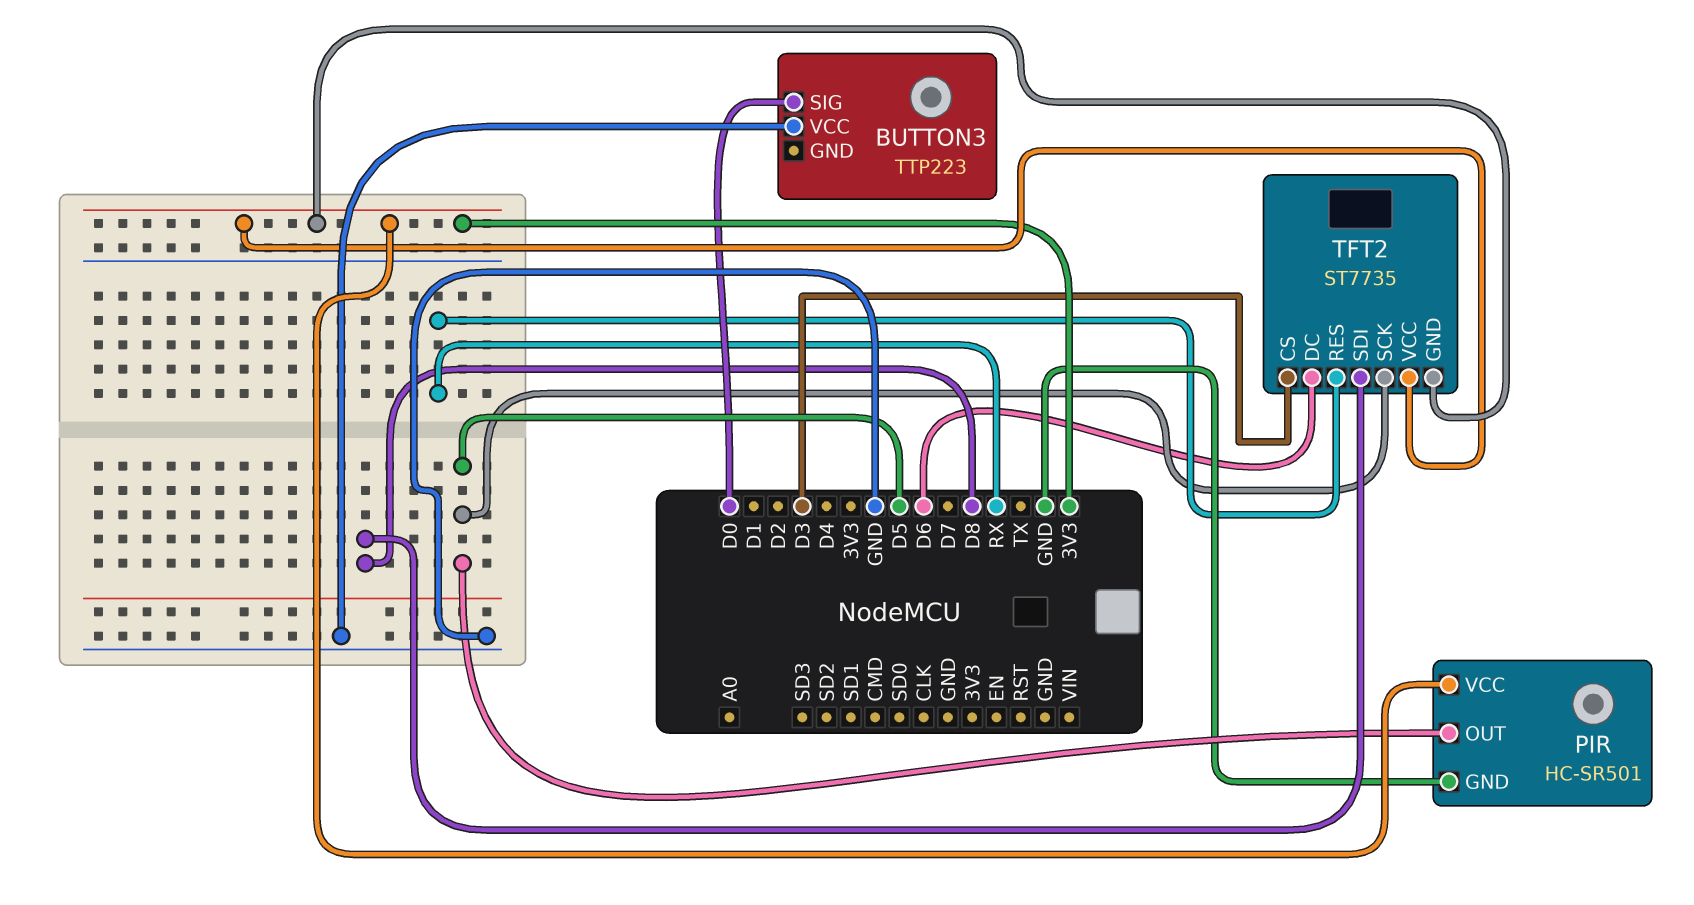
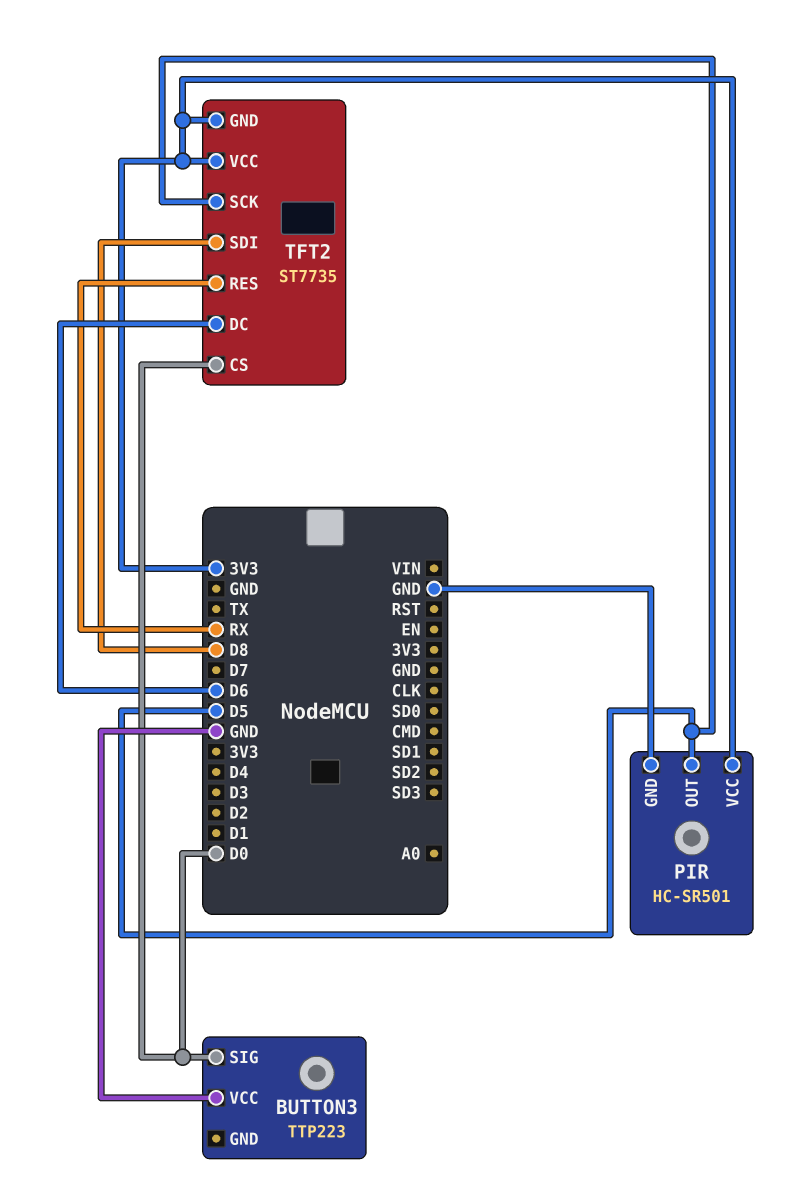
TFT2 pin CS: D3 -> D0

